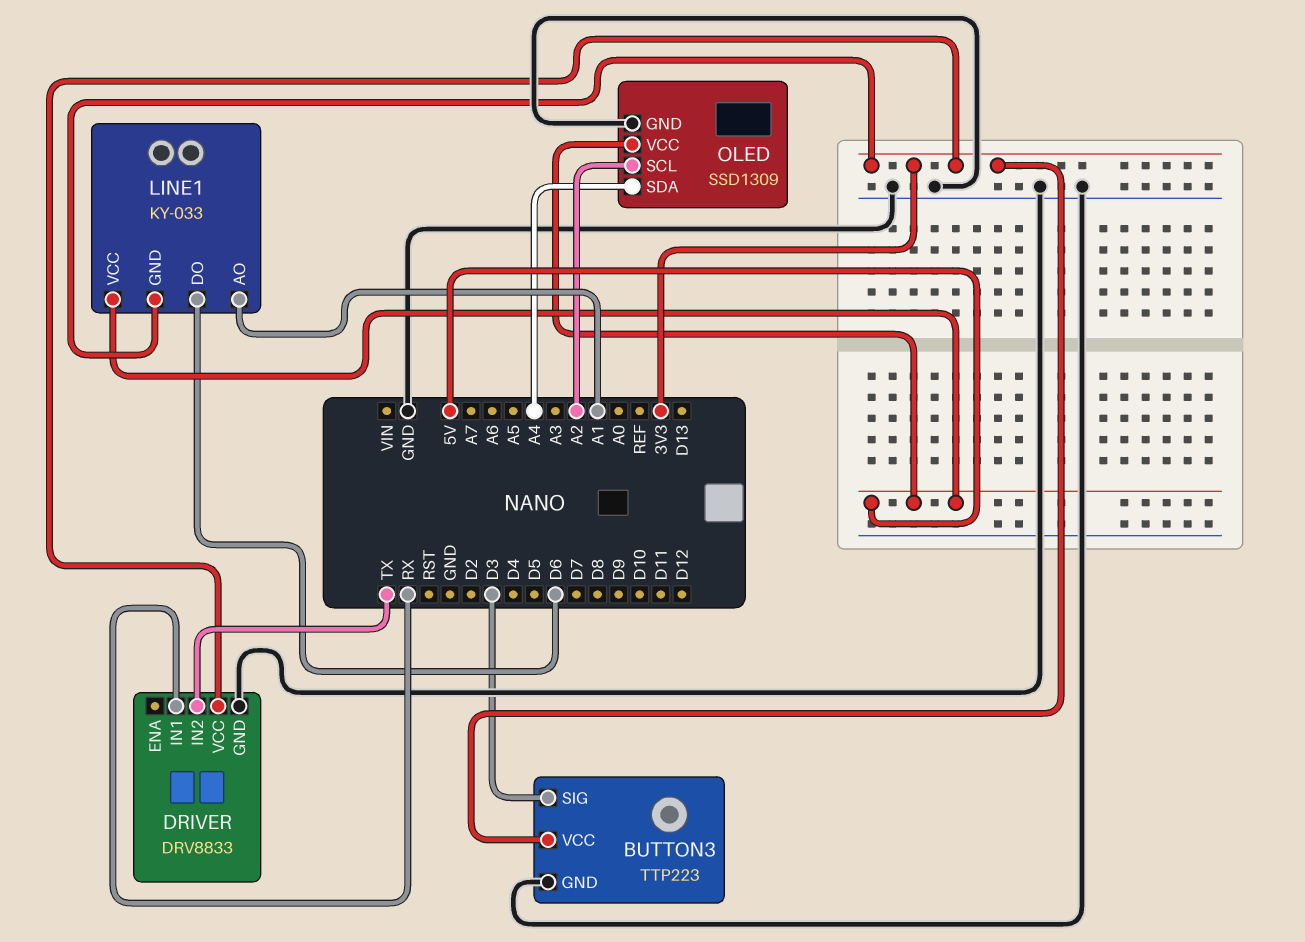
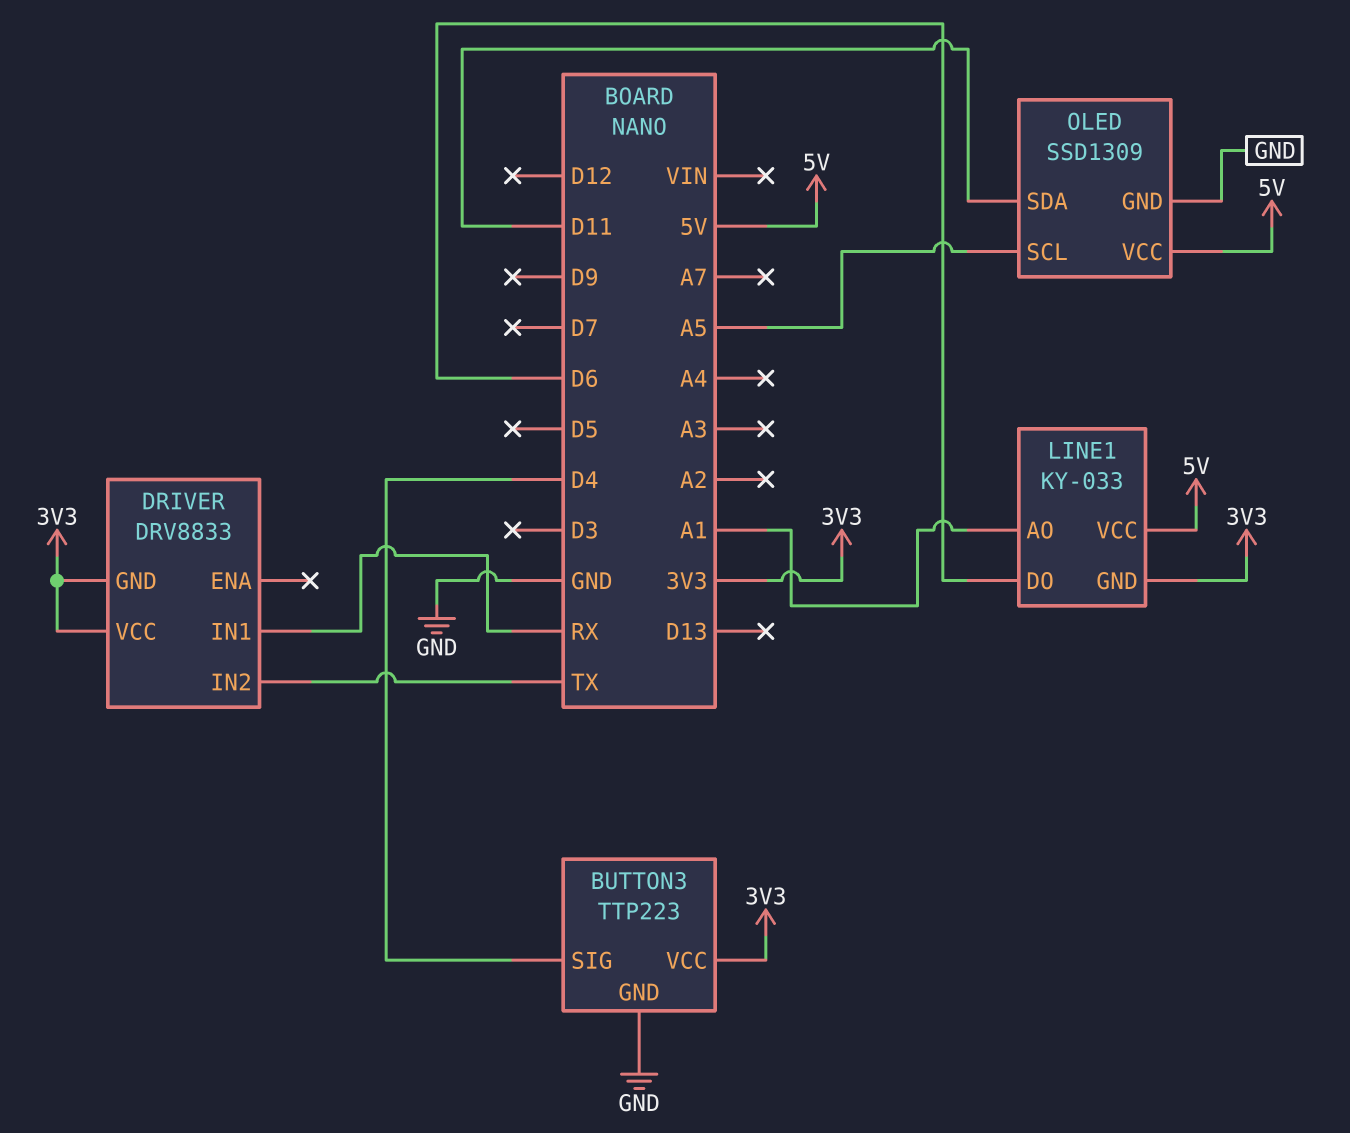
BUTTON3 pin SIG: D3 -> D4
DRIVER pin GND: GND -> 3V3
OLED pin SCL: A2 -> A5
OLED pin SDA: A4 -> D11

